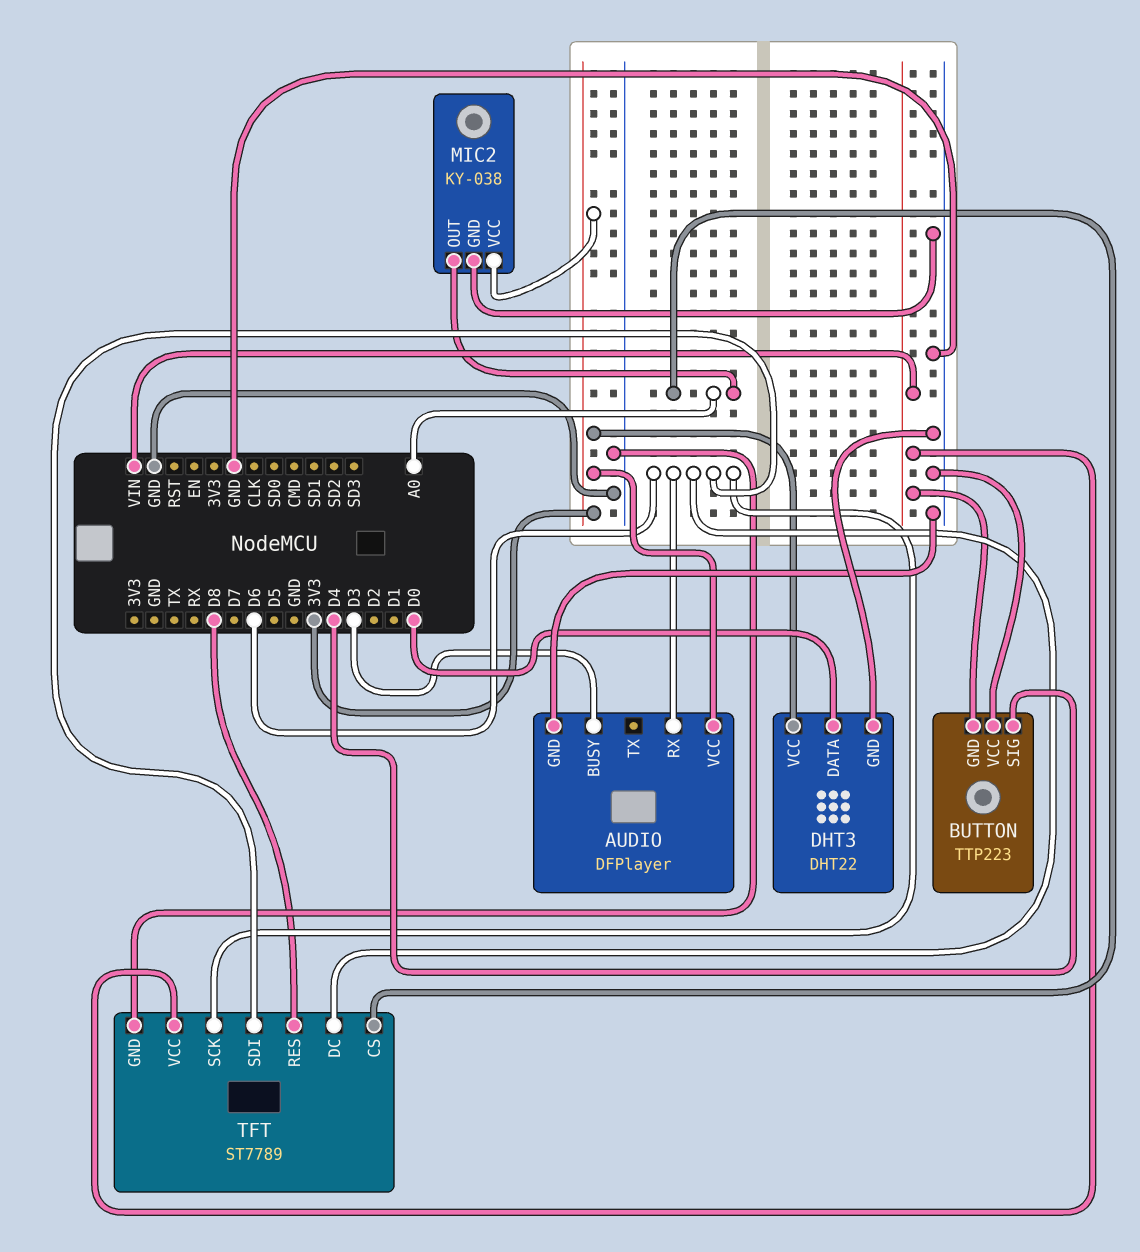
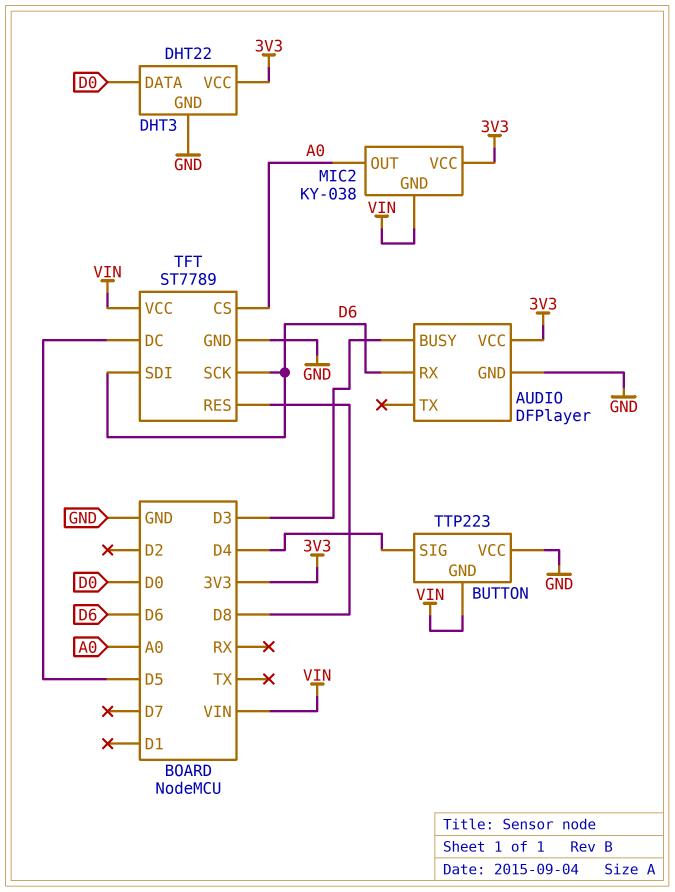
MIC2 pin GND: GND -> VIN
TFT pin DC: D6 -> D5

